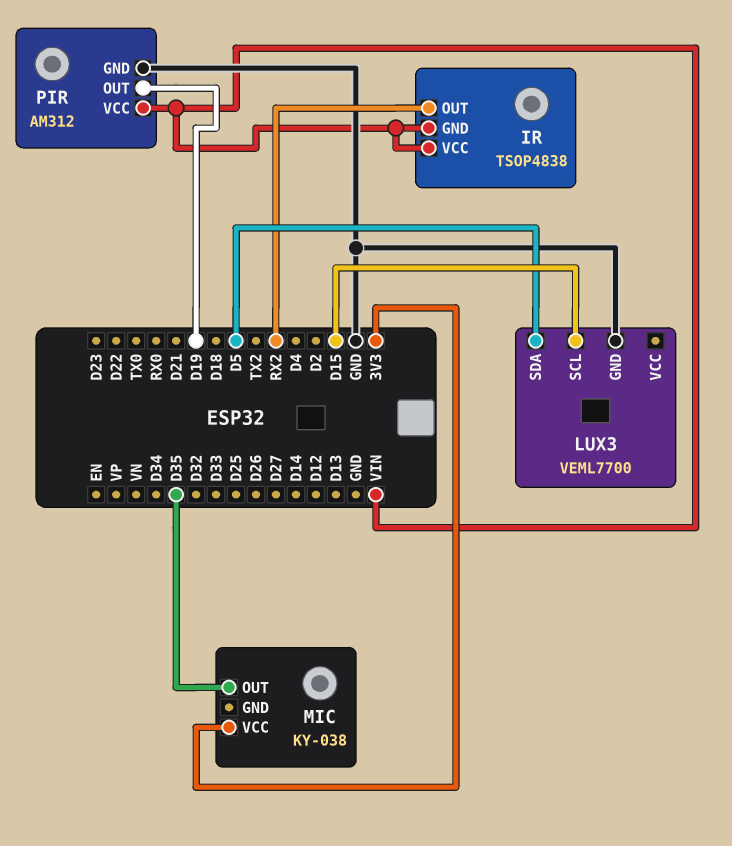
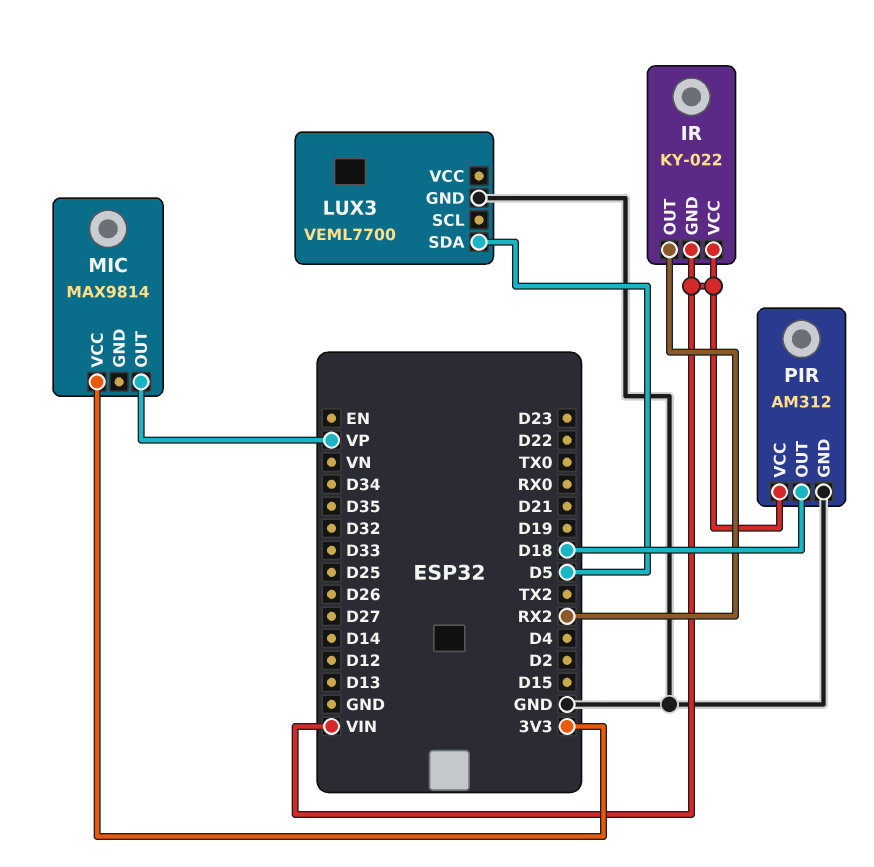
IR: TSOP4838 -> KY-022
LUX3 pin SCL: D15 -> none
MIC: KY-038 -> MAX9814
MIC pin OUT: D35 -> VP
PIR pin OUT: D19 -> D18

